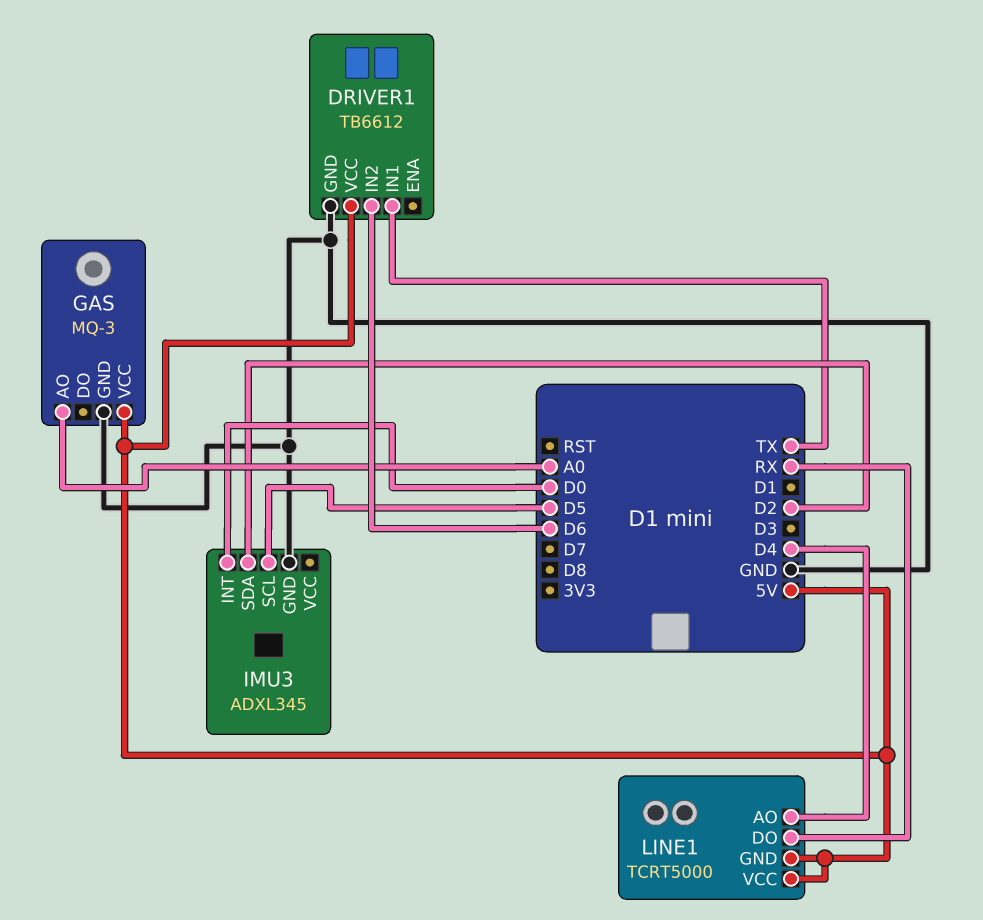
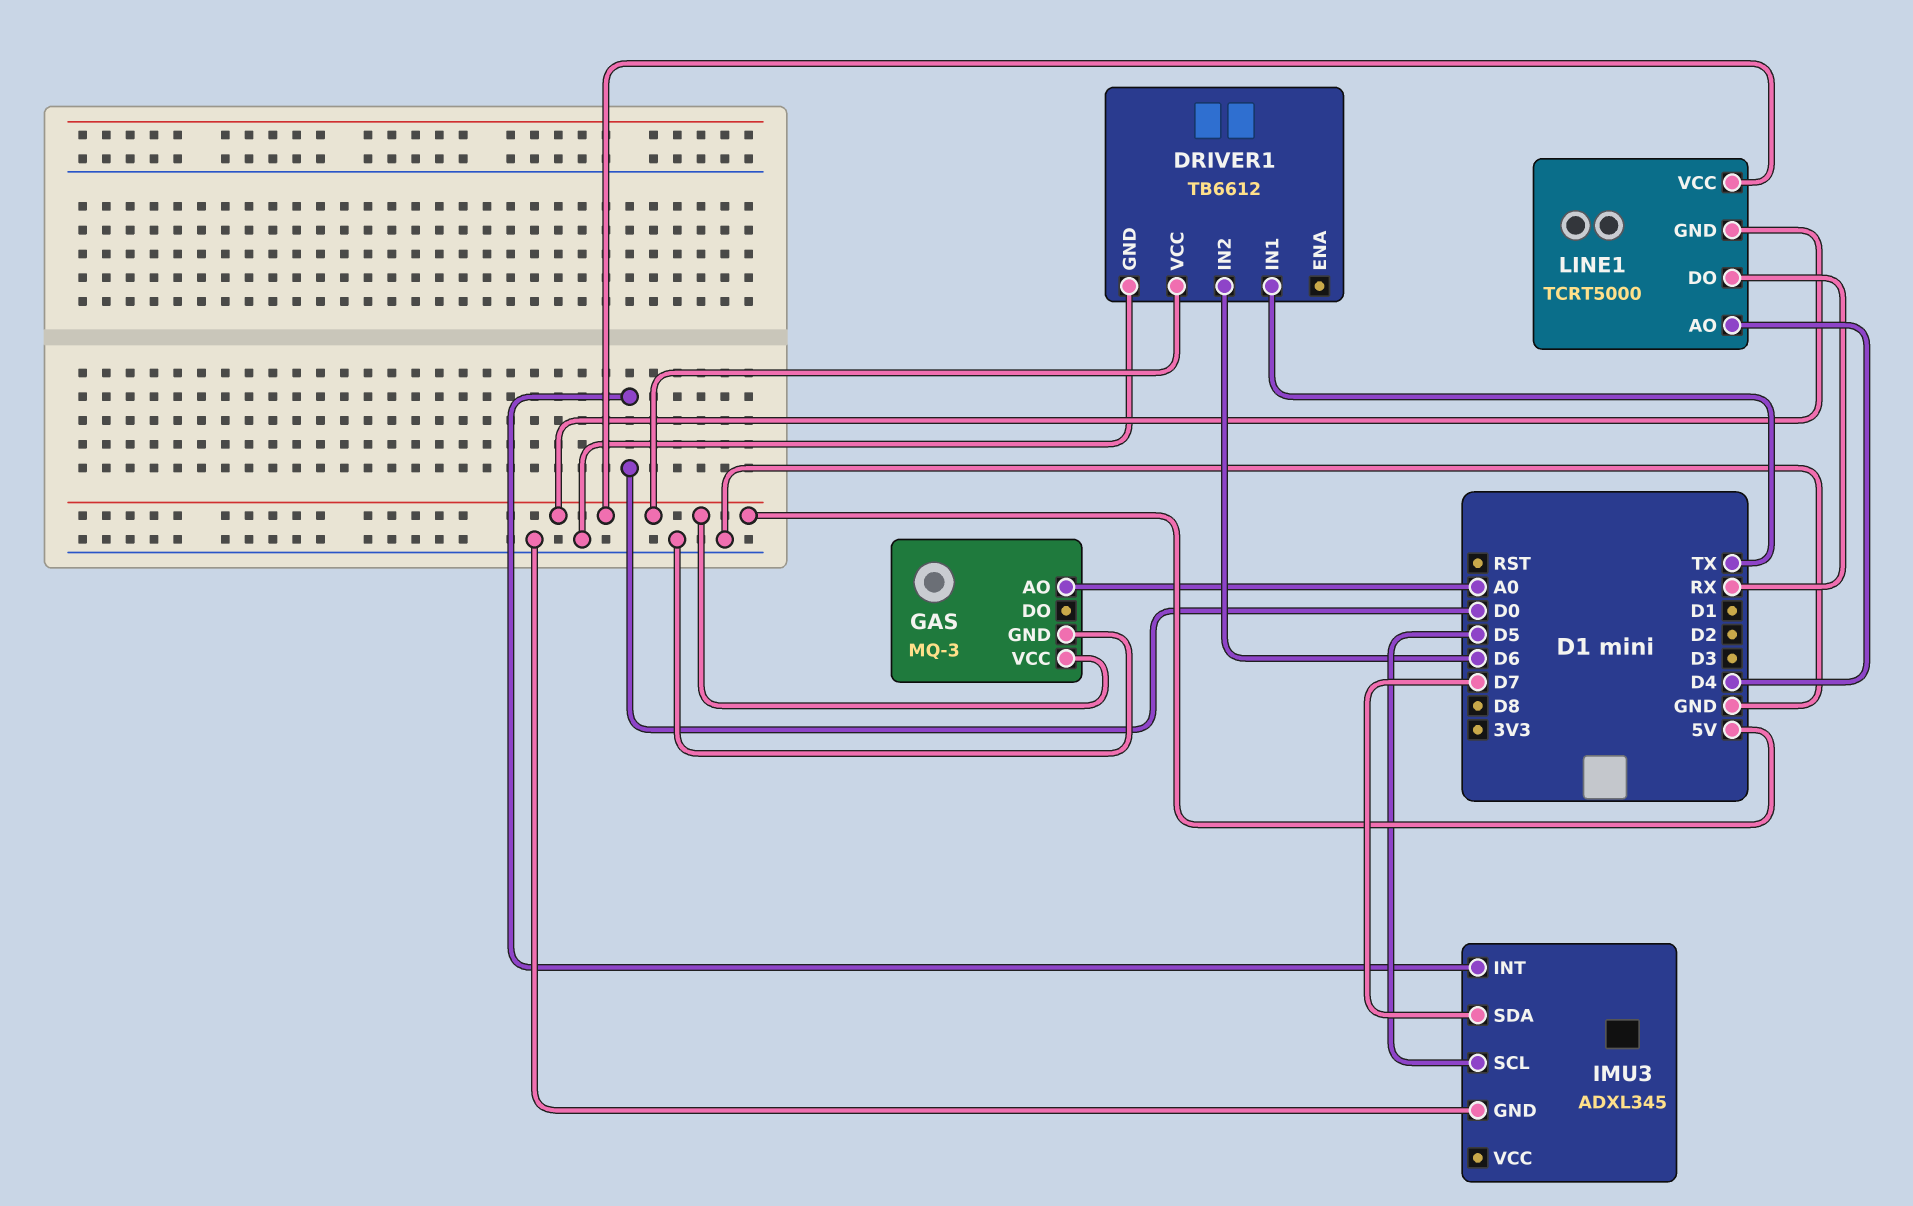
IMU3 pin SDA: D2 -> D7

